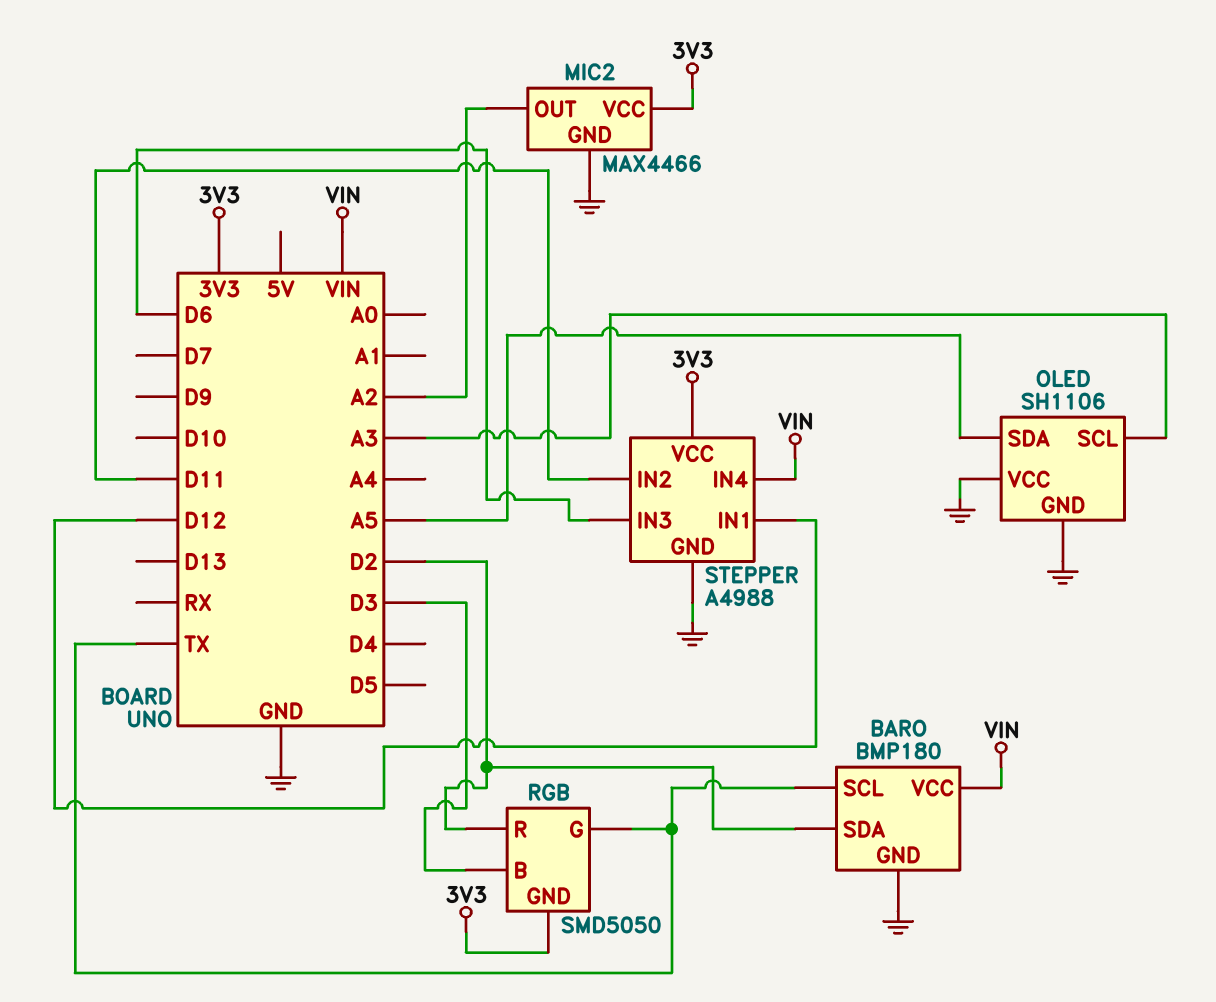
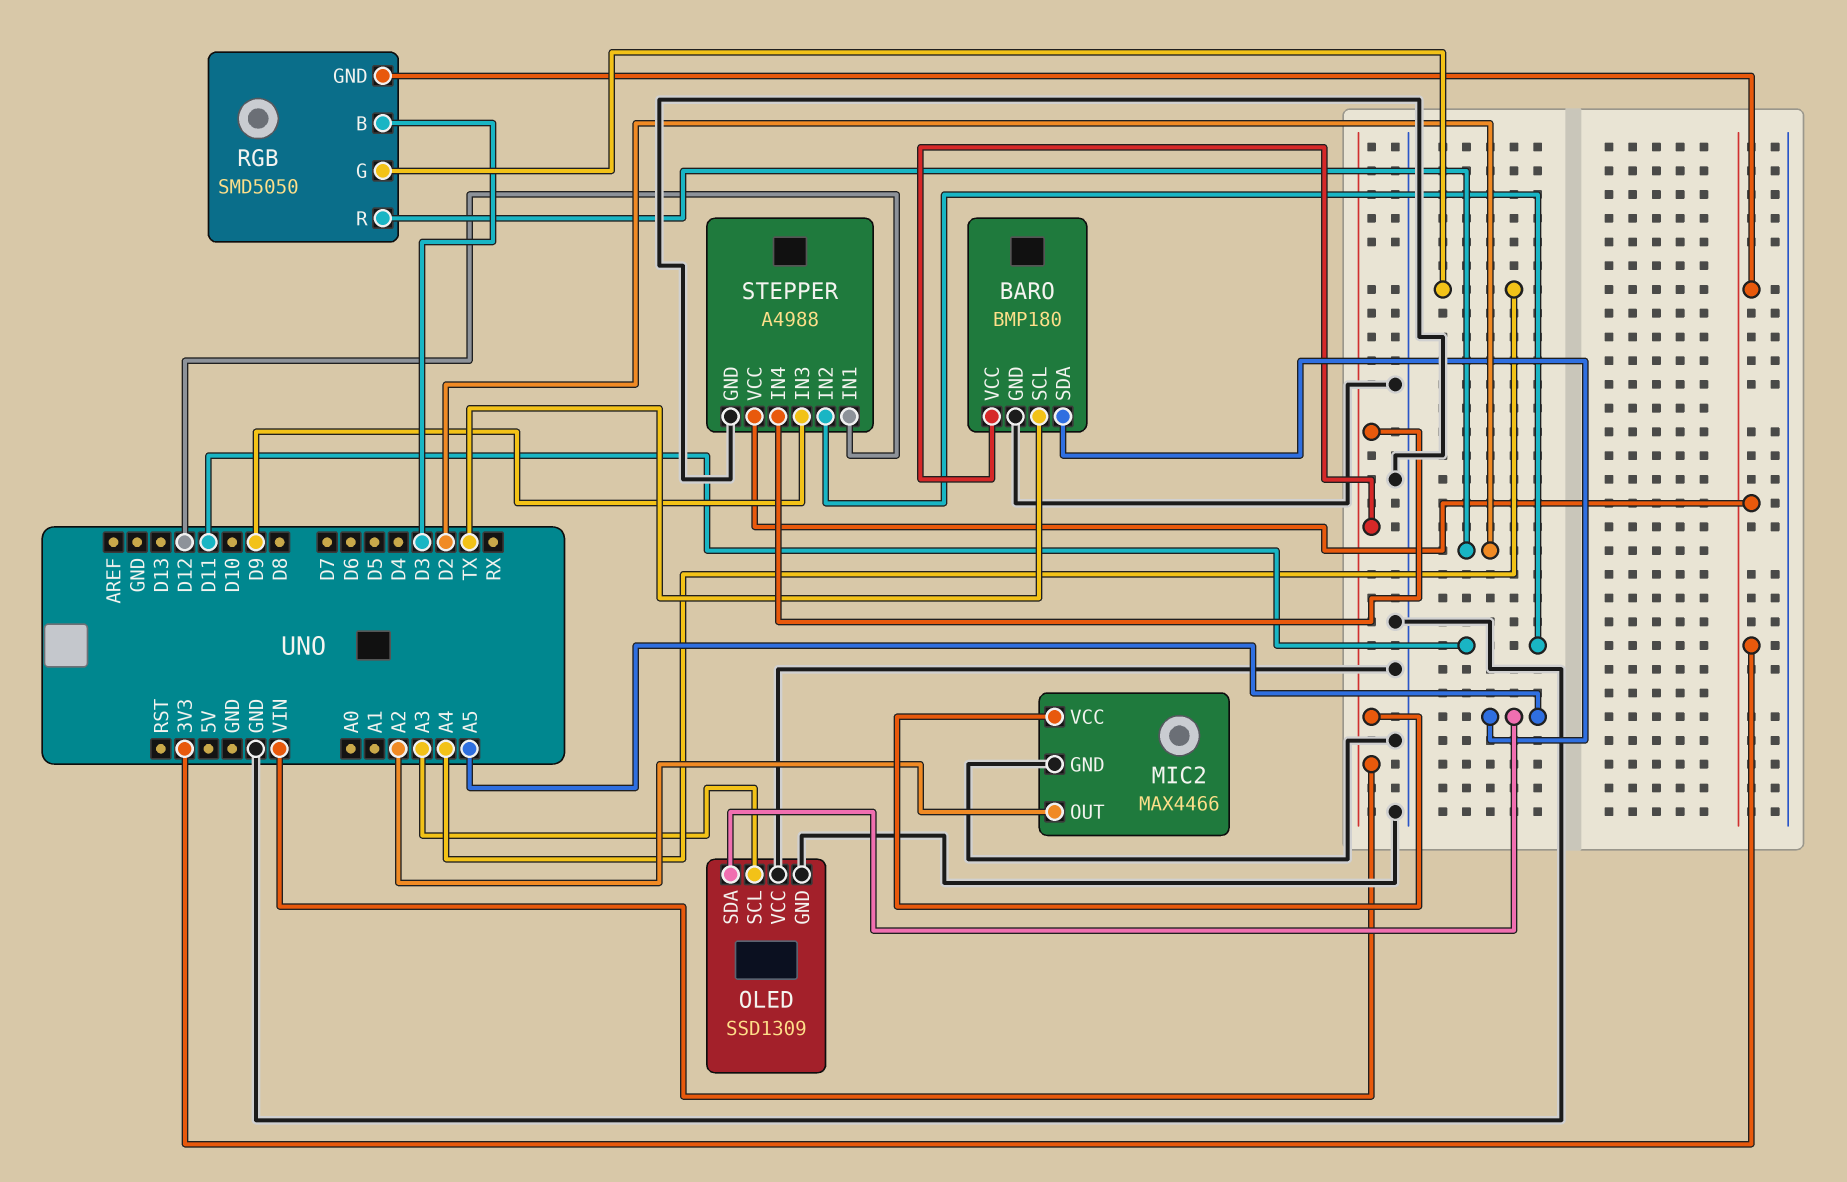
BARO pin SDA: D2 -> A5
MIC2 pin VCC: 3V3 -> VIN
OLED: SH1106 -> SSD1309
RGB pin G: TX -> A4
STEPPER pin IN3: D6 -> D9

